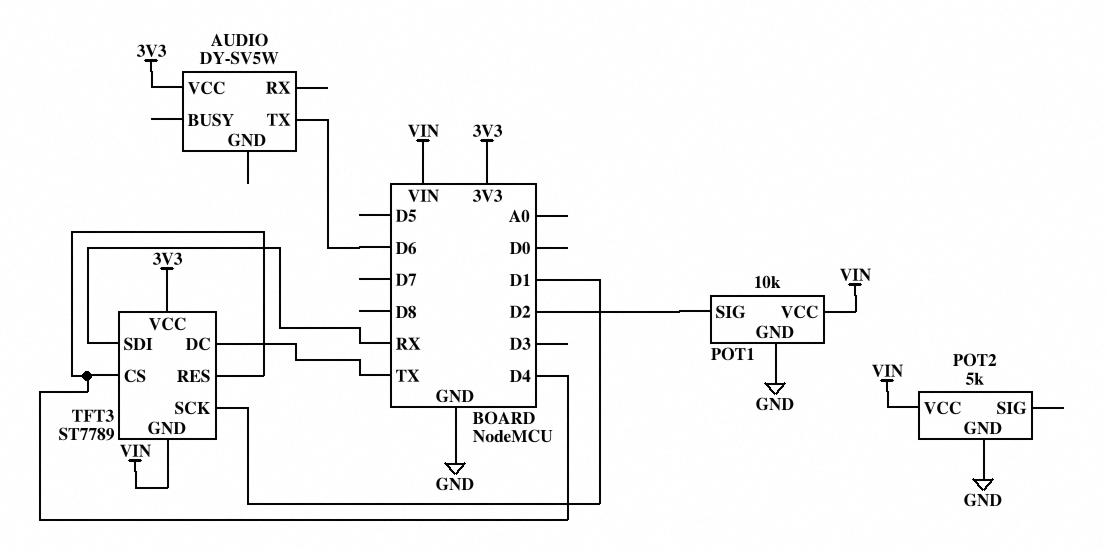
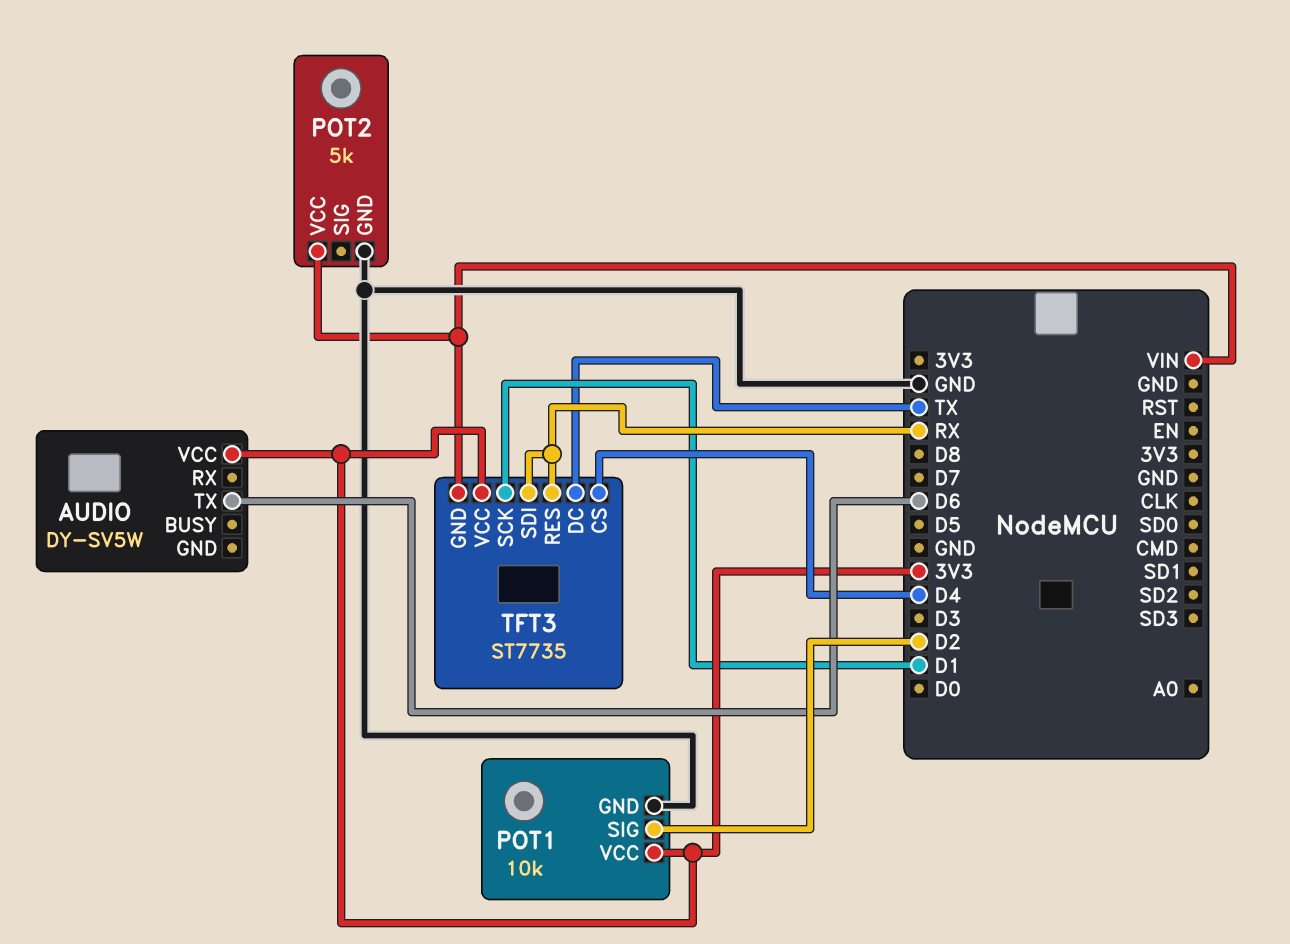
POT1 pin VCC: VIN -> 3V3
TFT3: ST7789 -> ST7735
TFT3 pin RES: D4 -> RX

